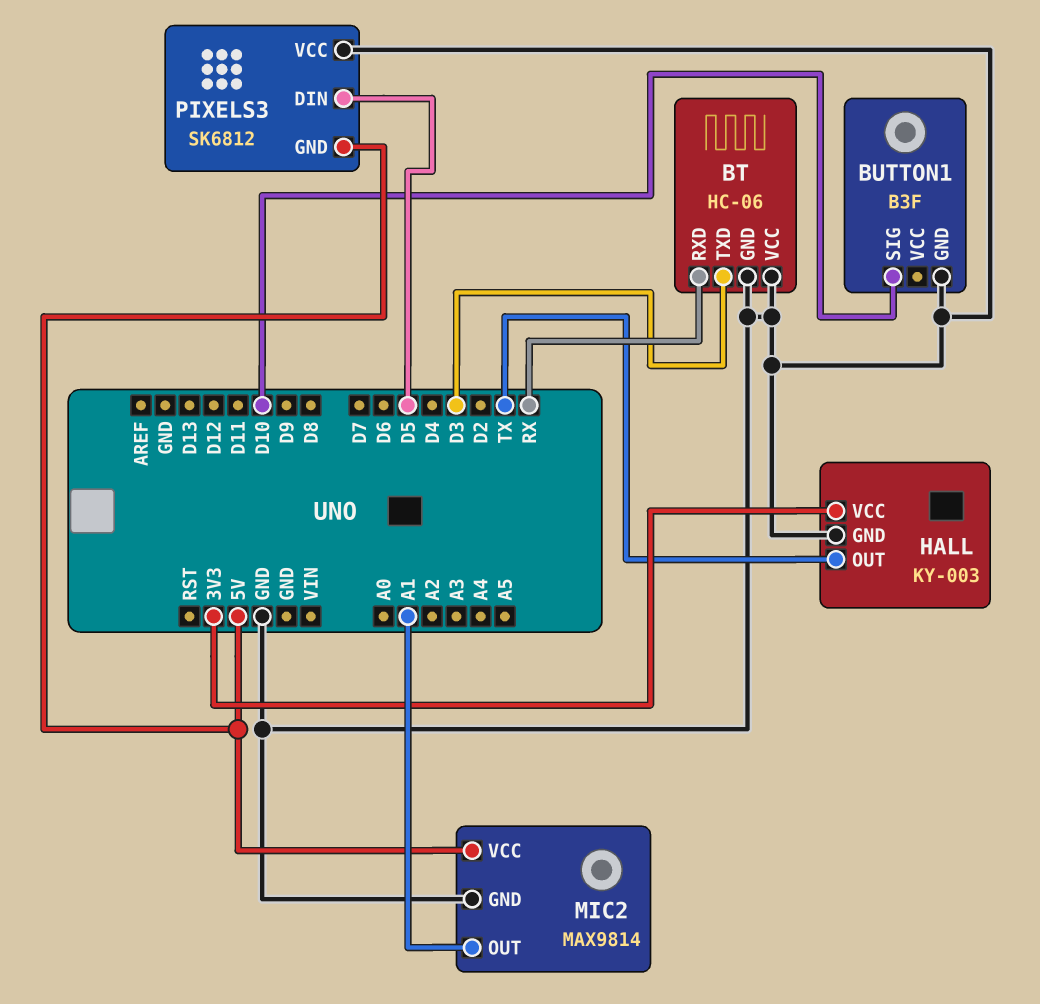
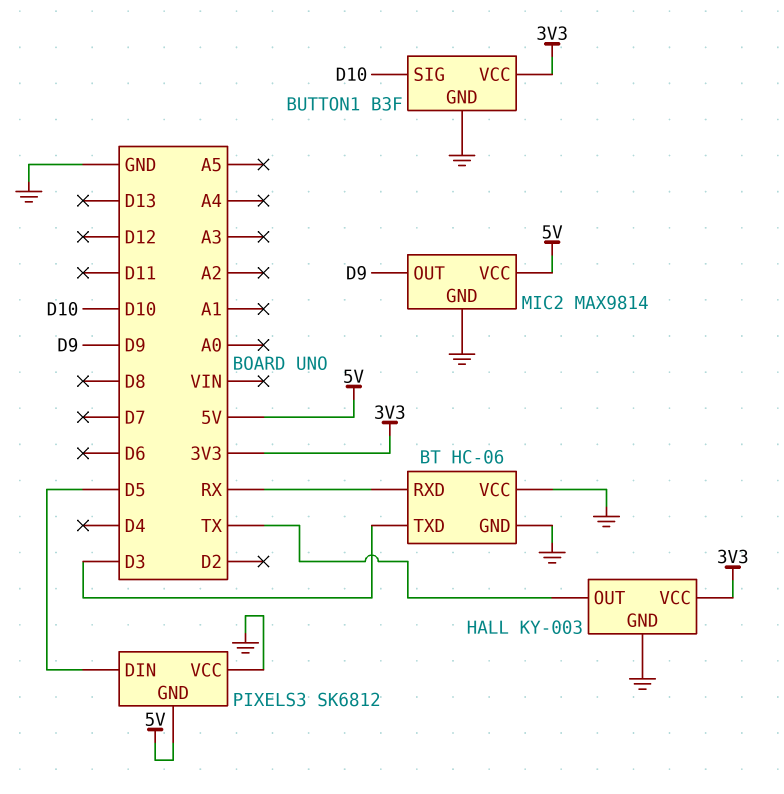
BUTTON1 pin VCC: none -> 3V3
MIC2 pin OUT: A1 -> D9

